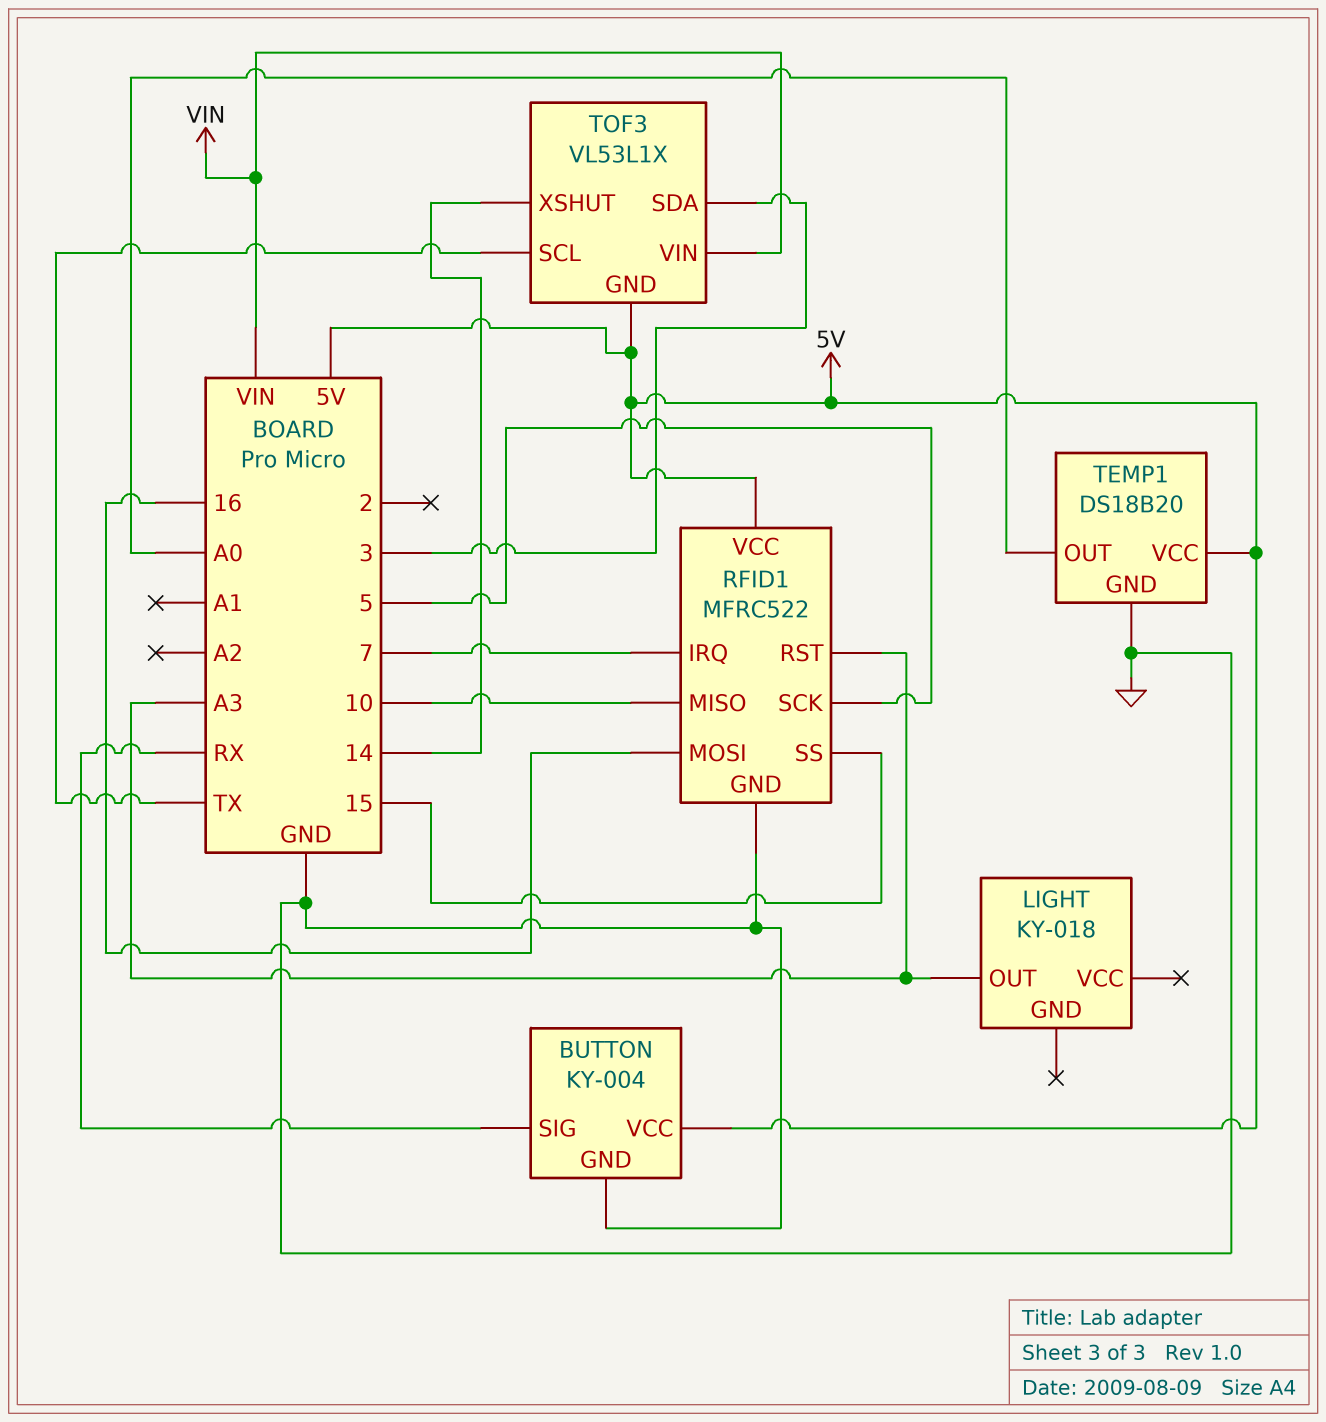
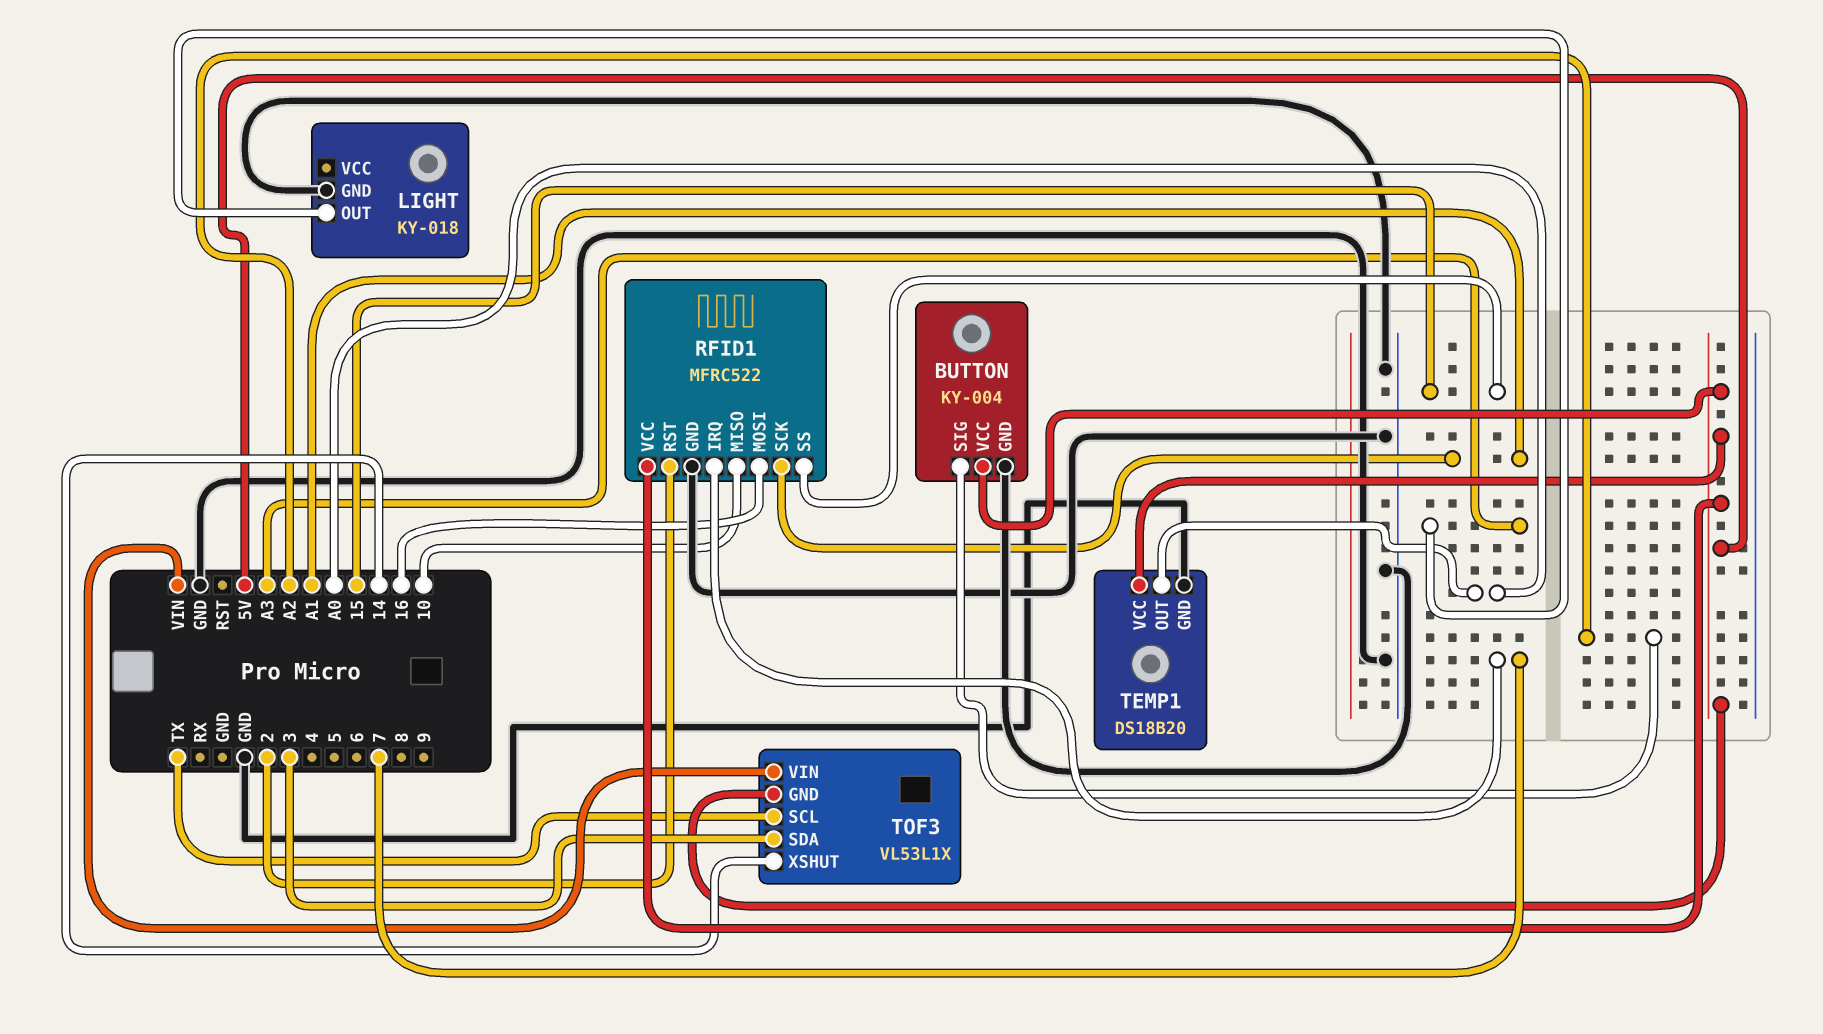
BUTTON pin SIG: RX -> A2
LIGHT pin GND: none -> GND
RFID1 pin RST: A3 -> 2
RFID1 pin SCK: 5 -> A1

